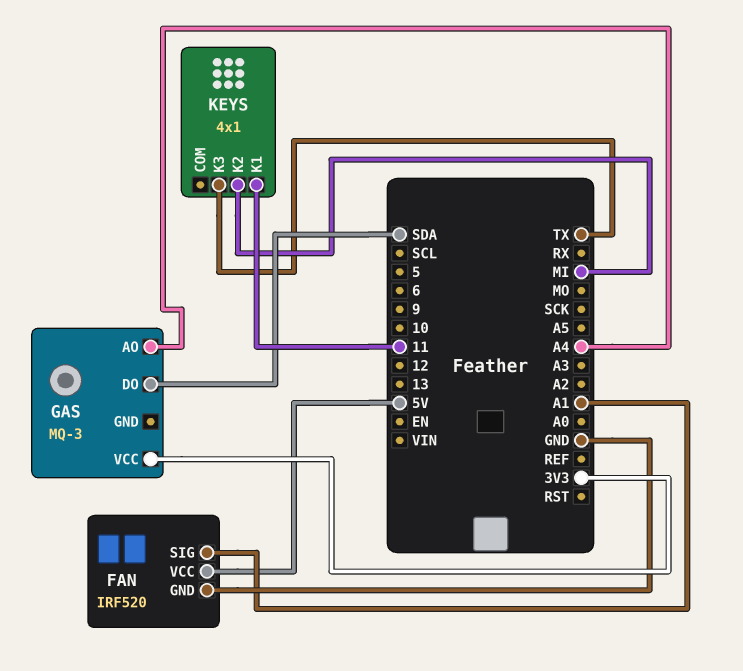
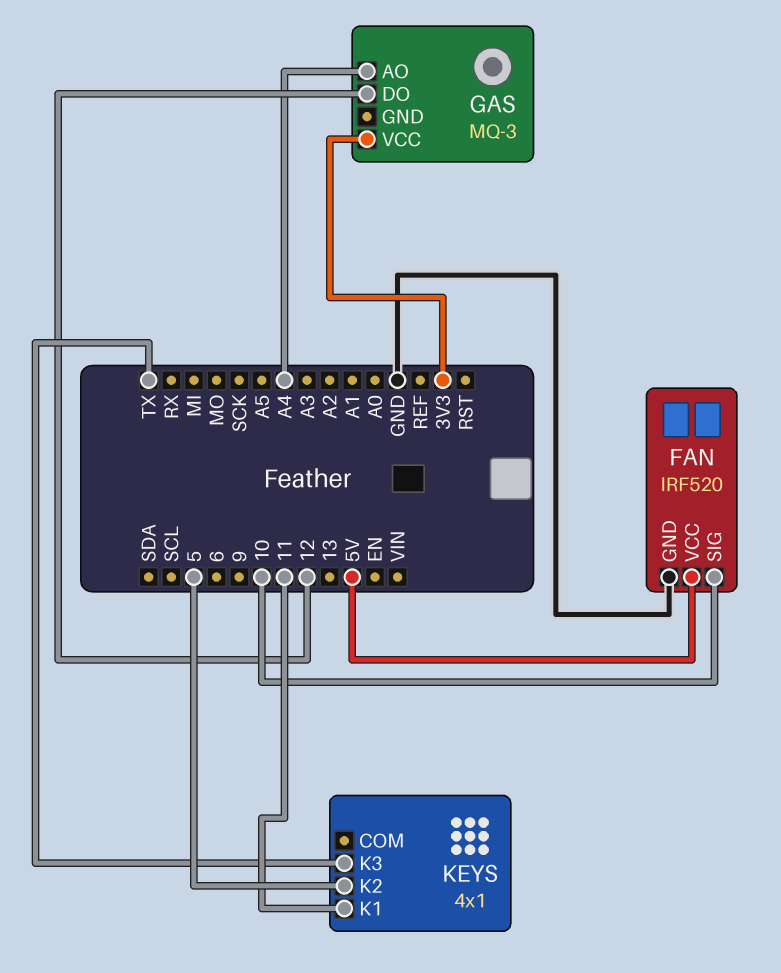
FAN pin SIG: A1 -> 10
GAS pin DO: SDA -> 12
KEYS pin K2: MI -> 5

